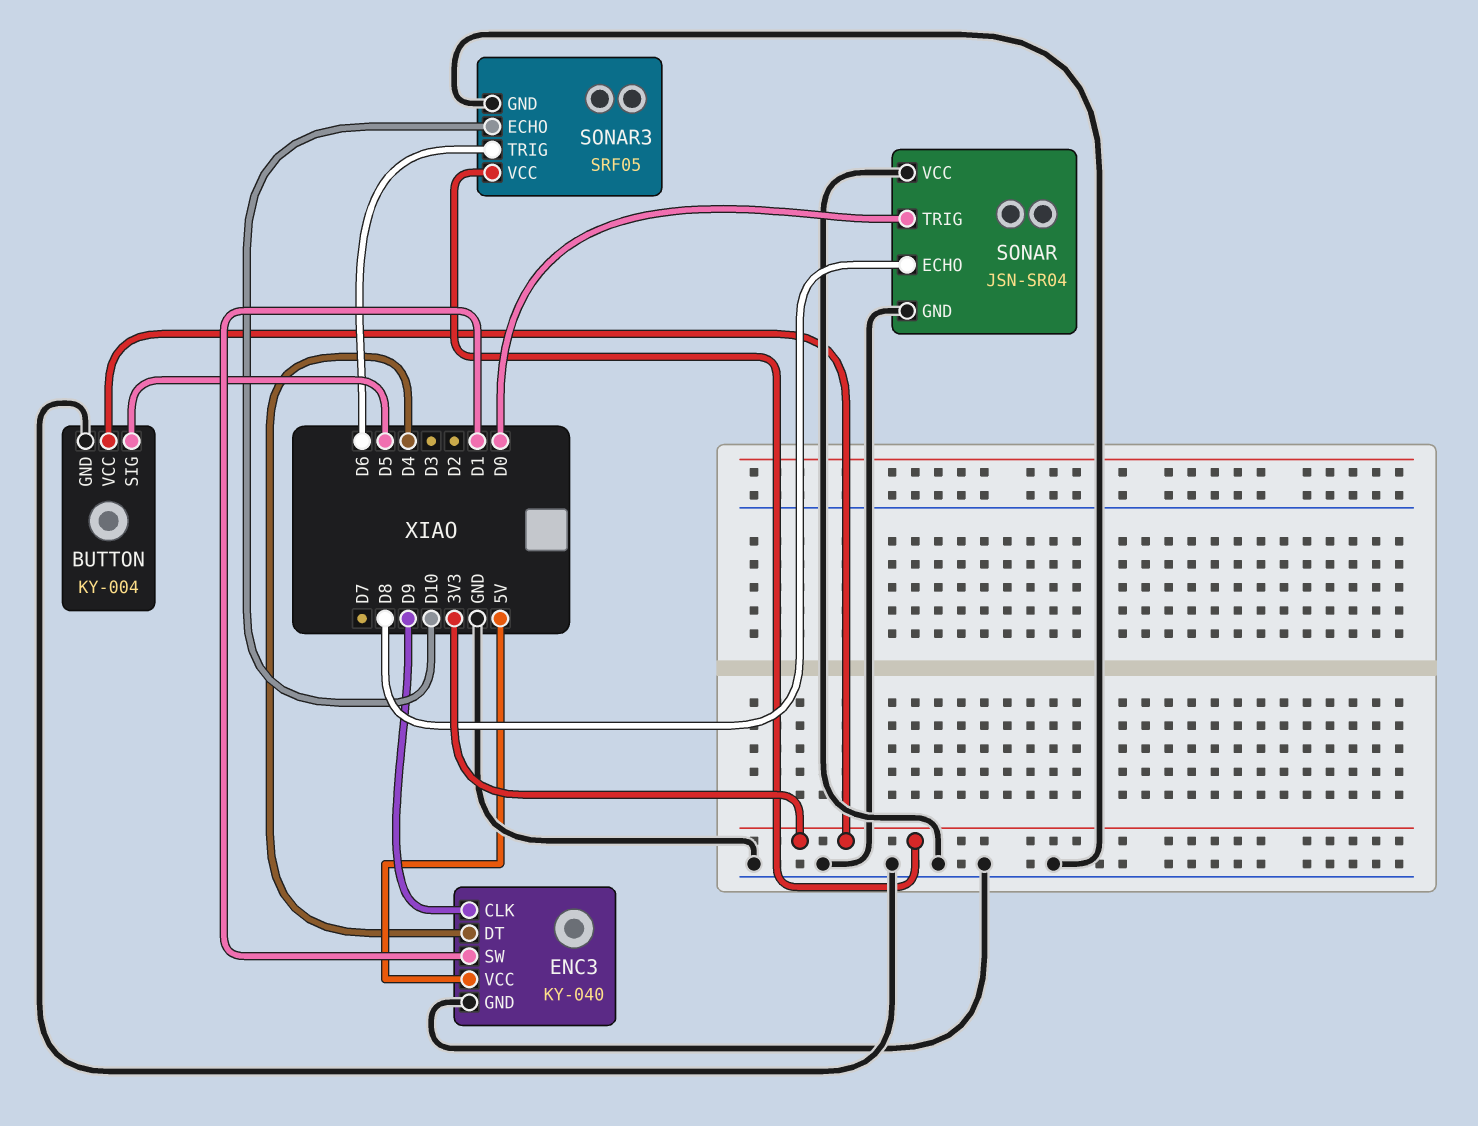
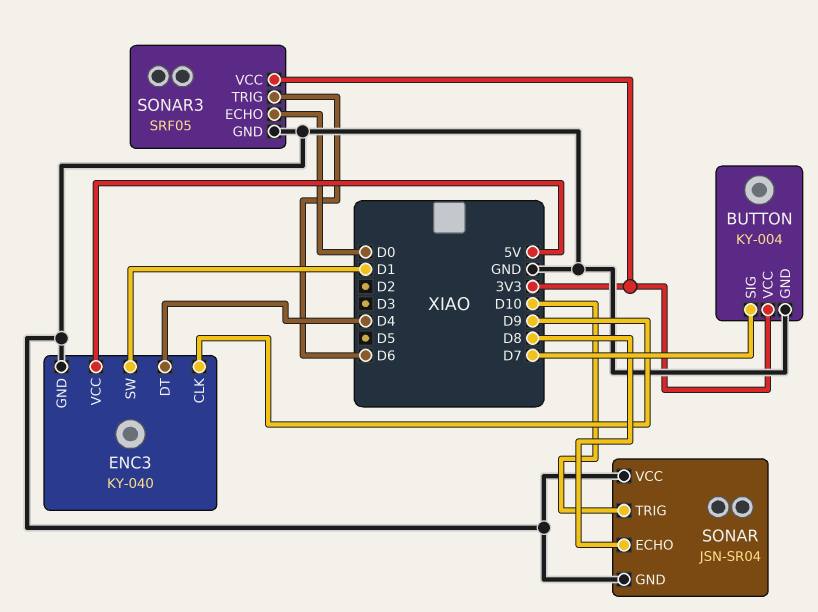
BUTTON pin SIG: D5 -> D7
SONAR pin TRIG: D0 -> D10
SONAR3 pin ECHO: D10 -> D0

